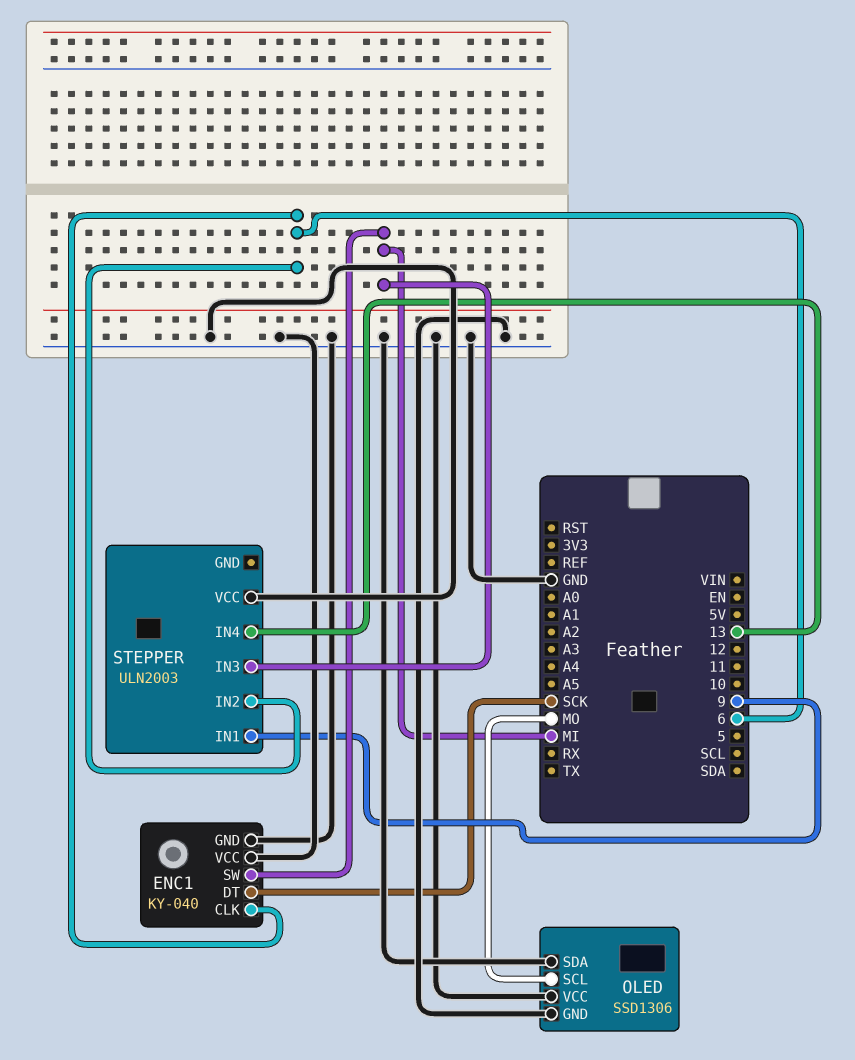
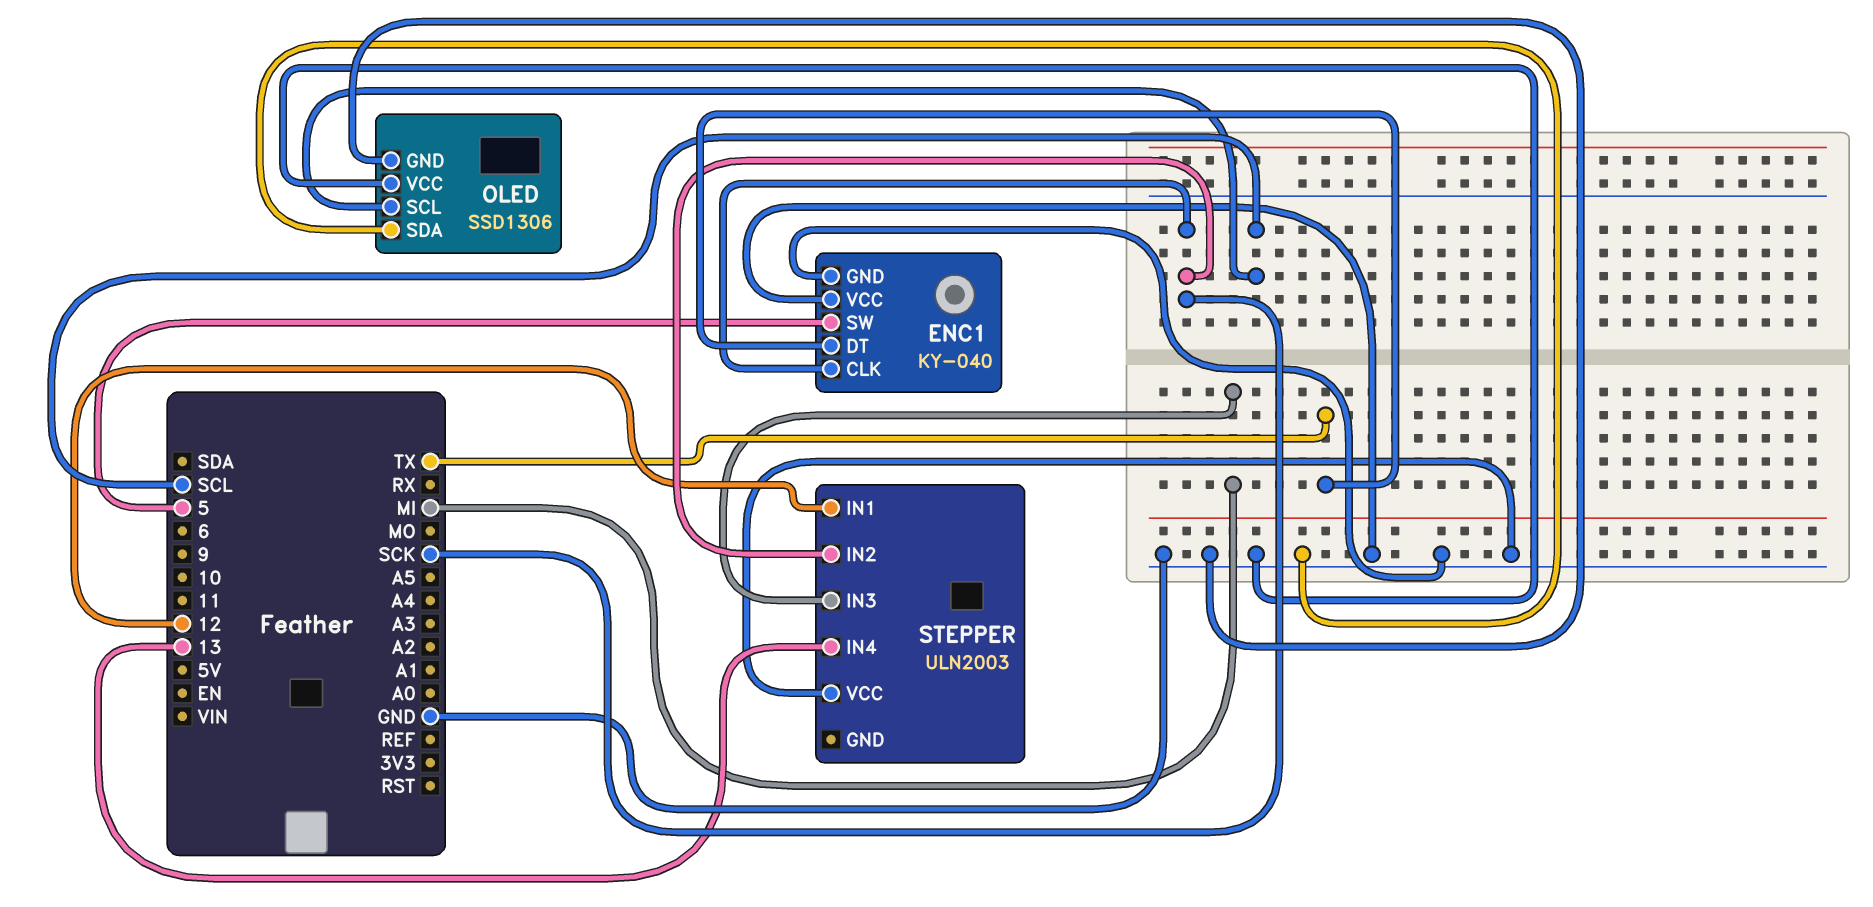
ENC1 pin CLK: 6 -> SCK
ENC1 pin DT: SCK -> TX
ENC1 pin SW: MI -> 5
OLED pin SCL: MO -> SCL
STEPPER pin IN1: 9 -> 12
STEPPER pin IN2: 6 -> SCK

